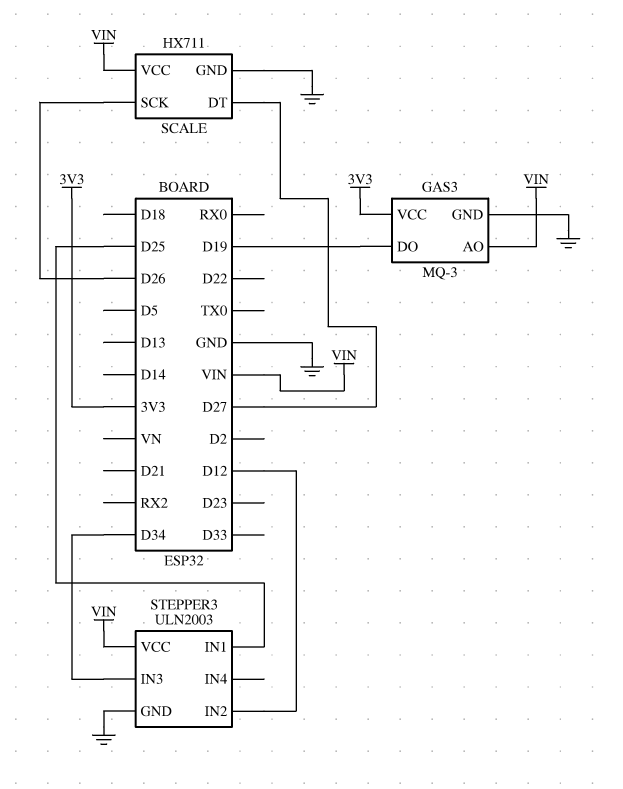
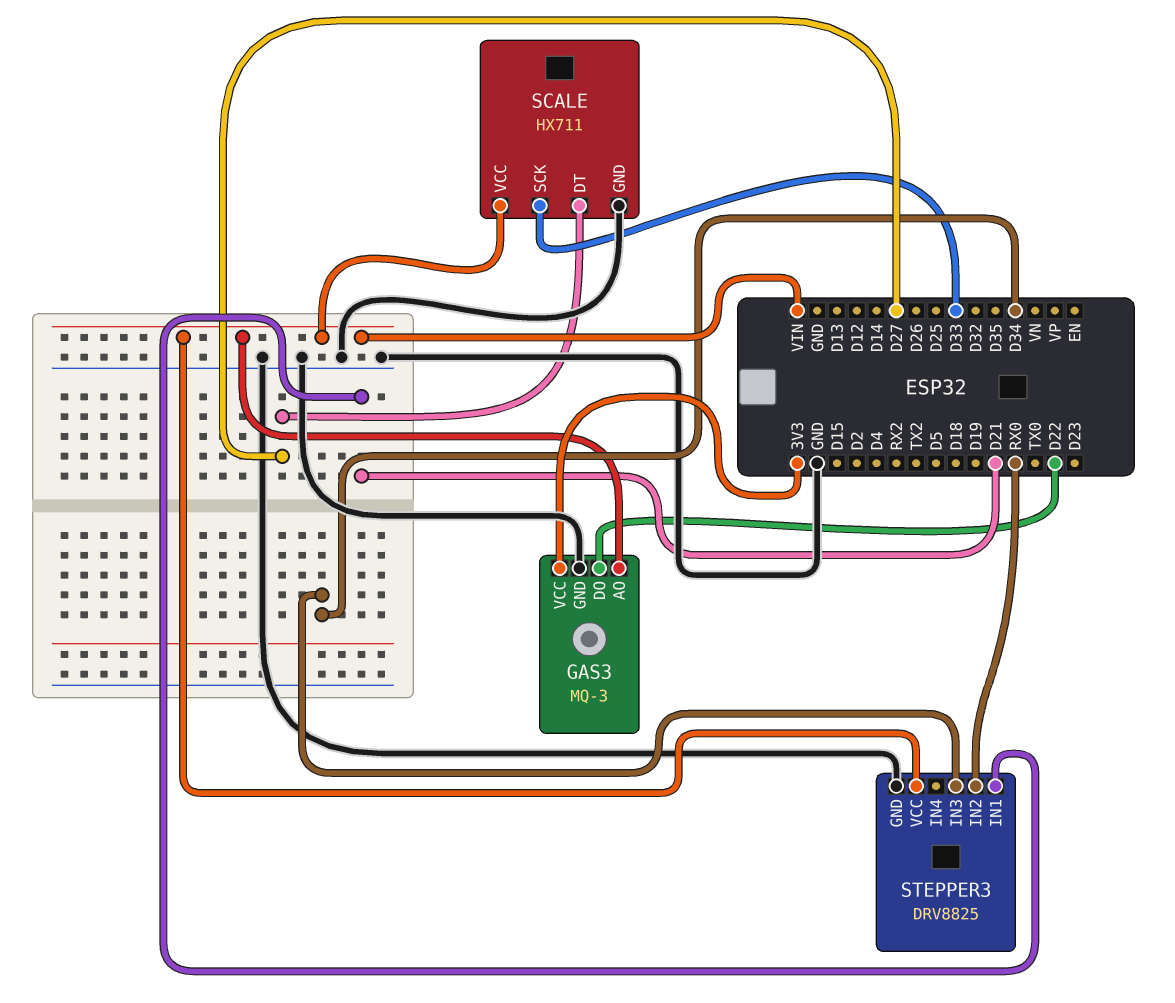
GAS3 pin DO: D19 -> D22
SCALE pin SCK: D26 -> D33
STEPPER3: ULN2003 -> DRV8825
STEPPER3 pin IN1: D25 -> D21
STEPPER3 pin IN2: D12 -> RX0

